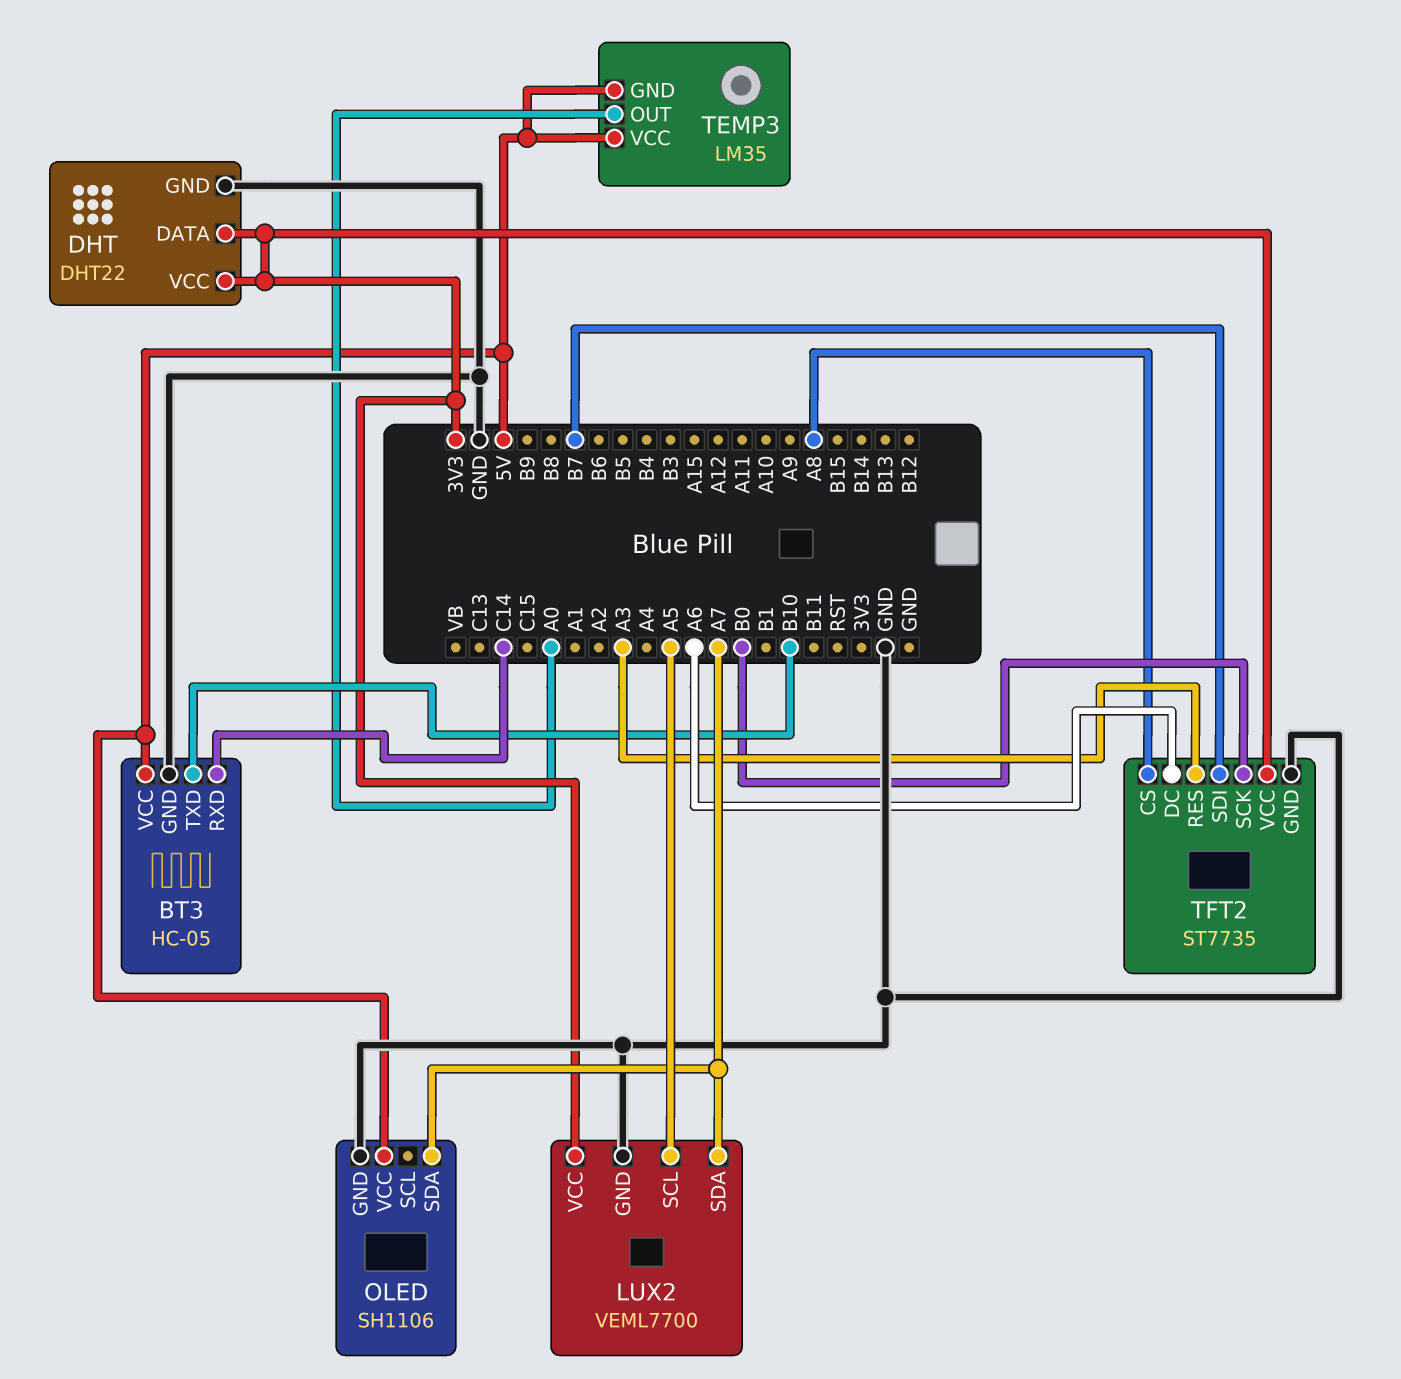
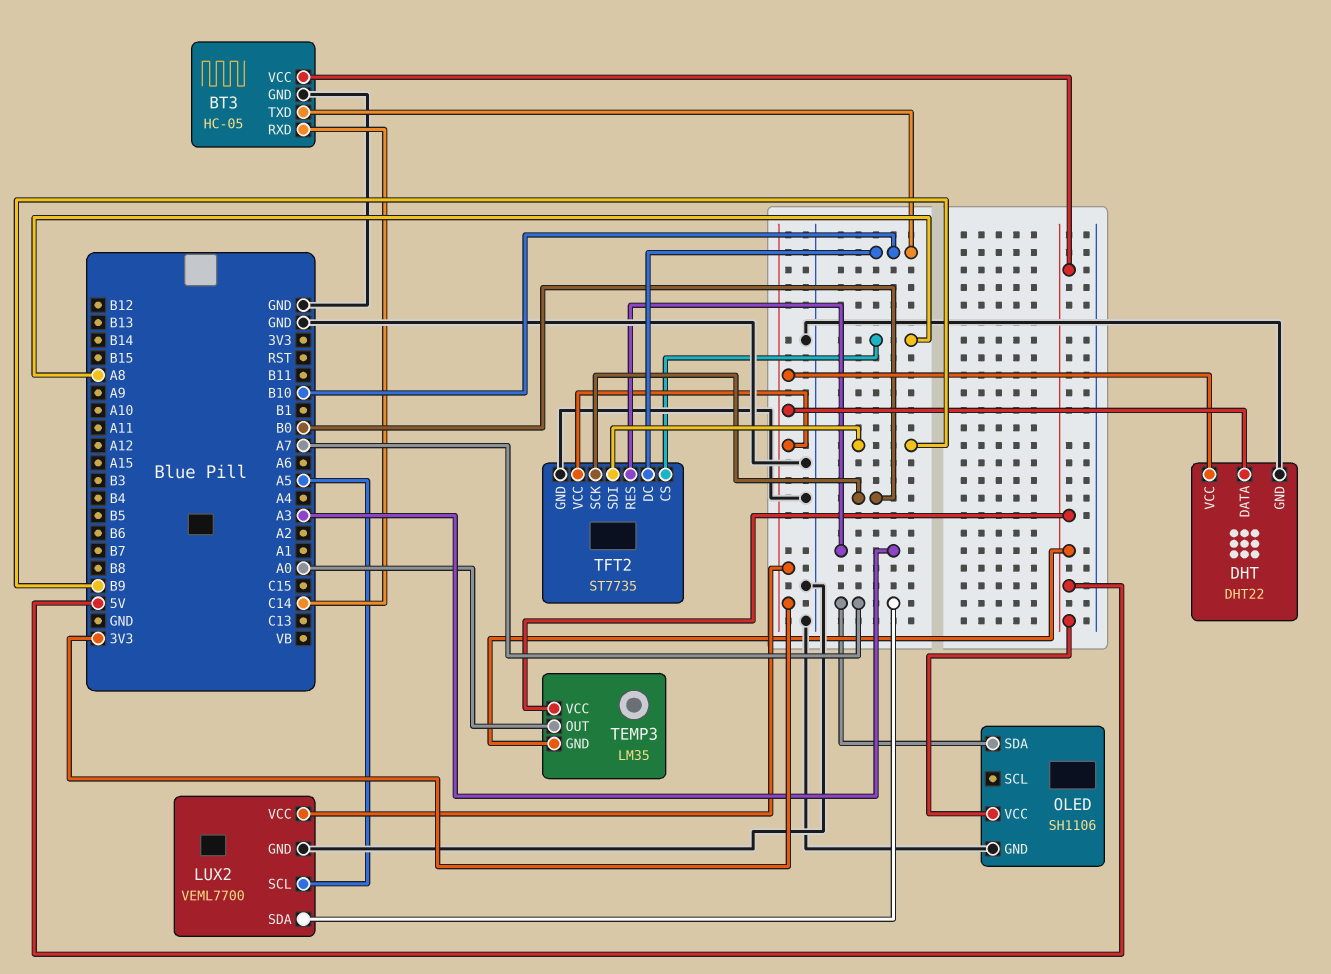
TFT2 pin DC: A6 -> B10
TFT2 pin SDI: B7 -> B9

